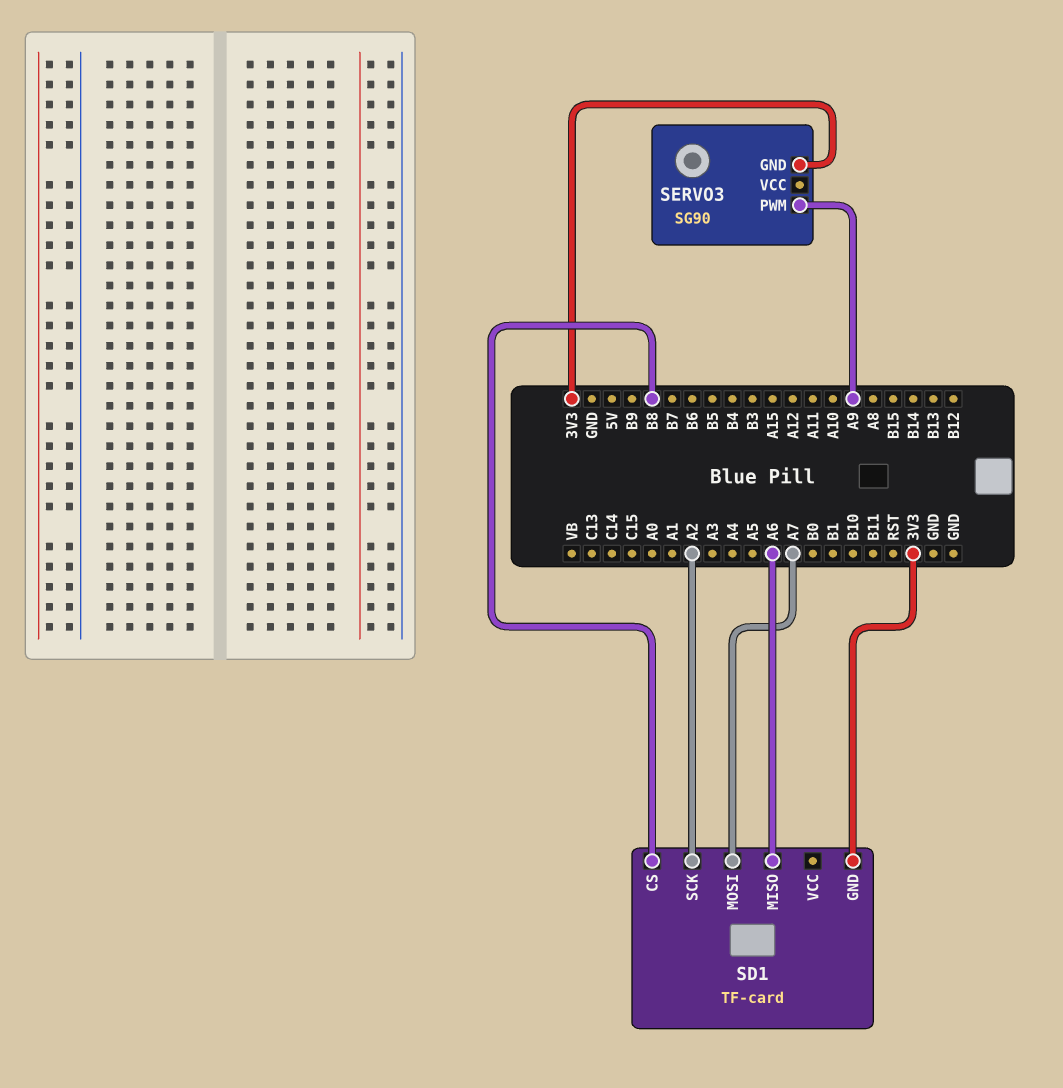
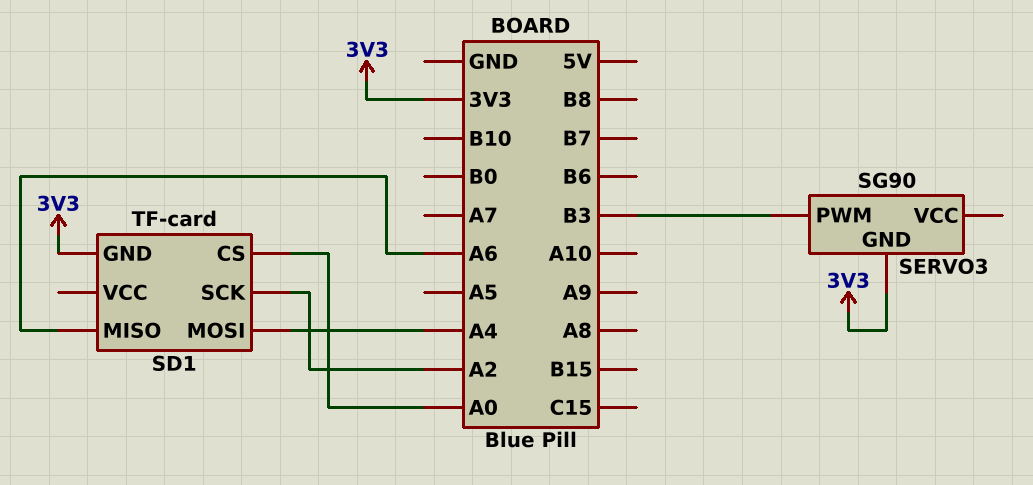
SD1 pin CS: B8 -> A0
SD1 pin MOSI: A7 -> A4
SERVO3 pin PWM: A9 -> B3

